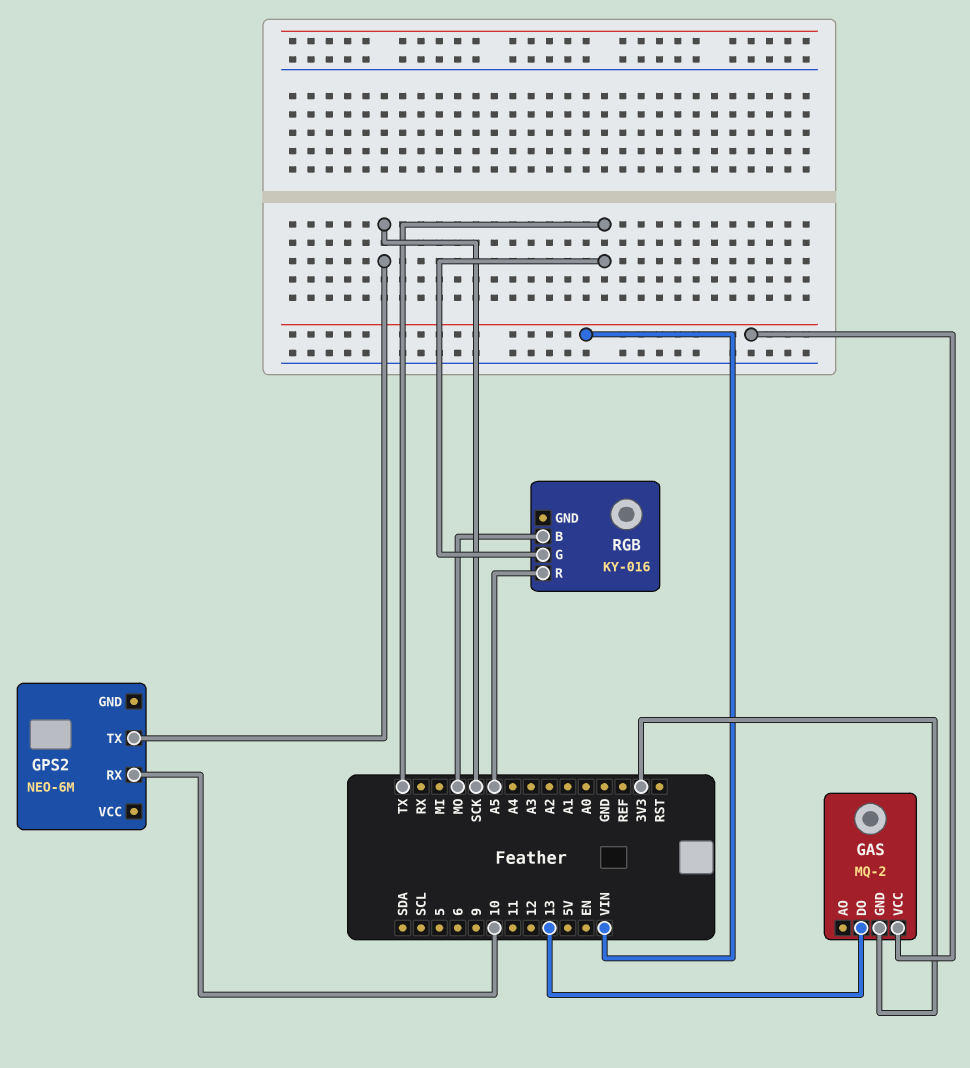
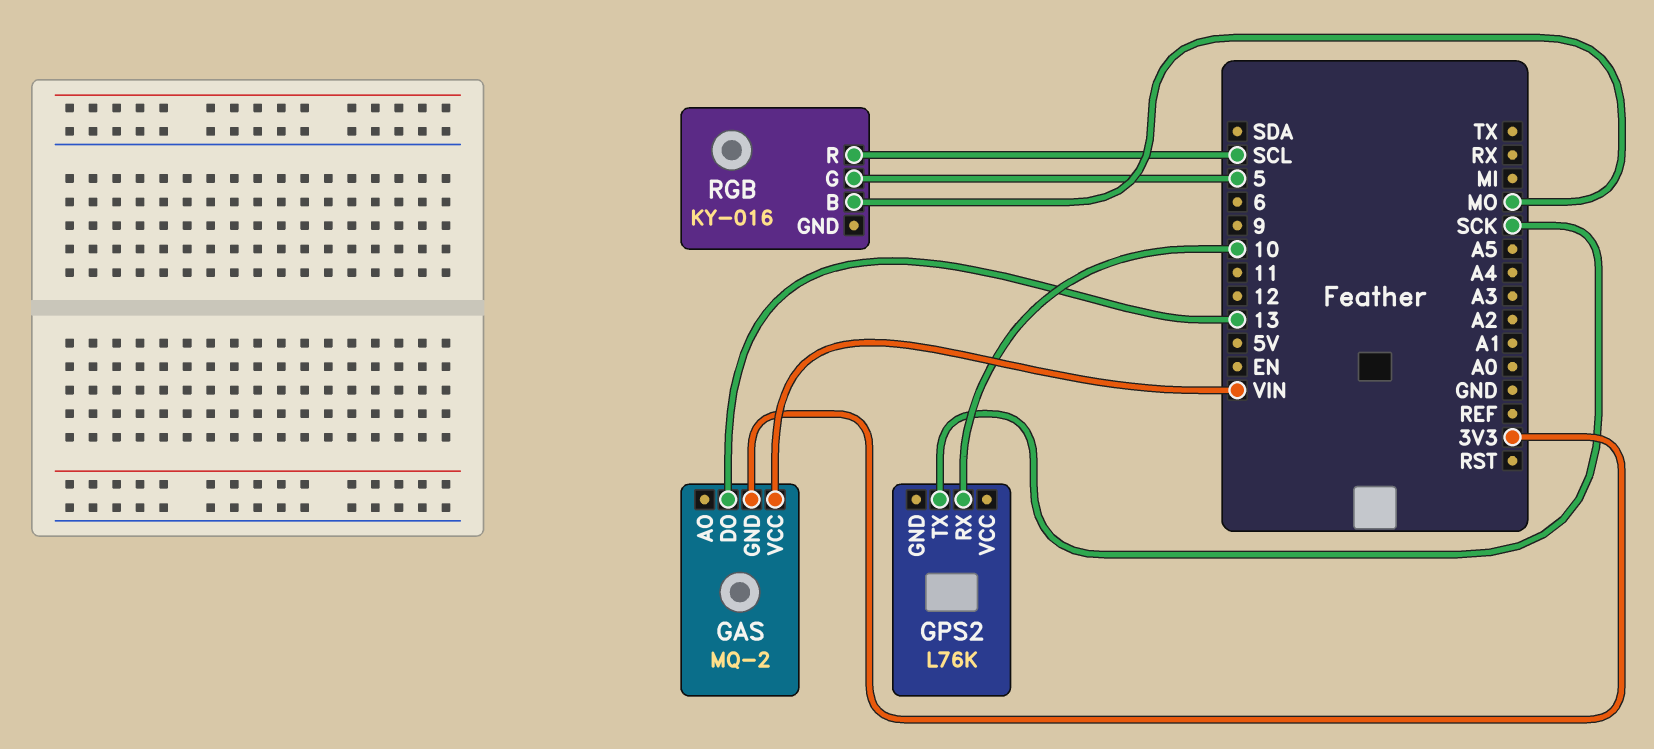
GPS2: NEO-6M -> L76K
RGB pin G: TX -> 5
RGB pin R: A5 -> SCL

